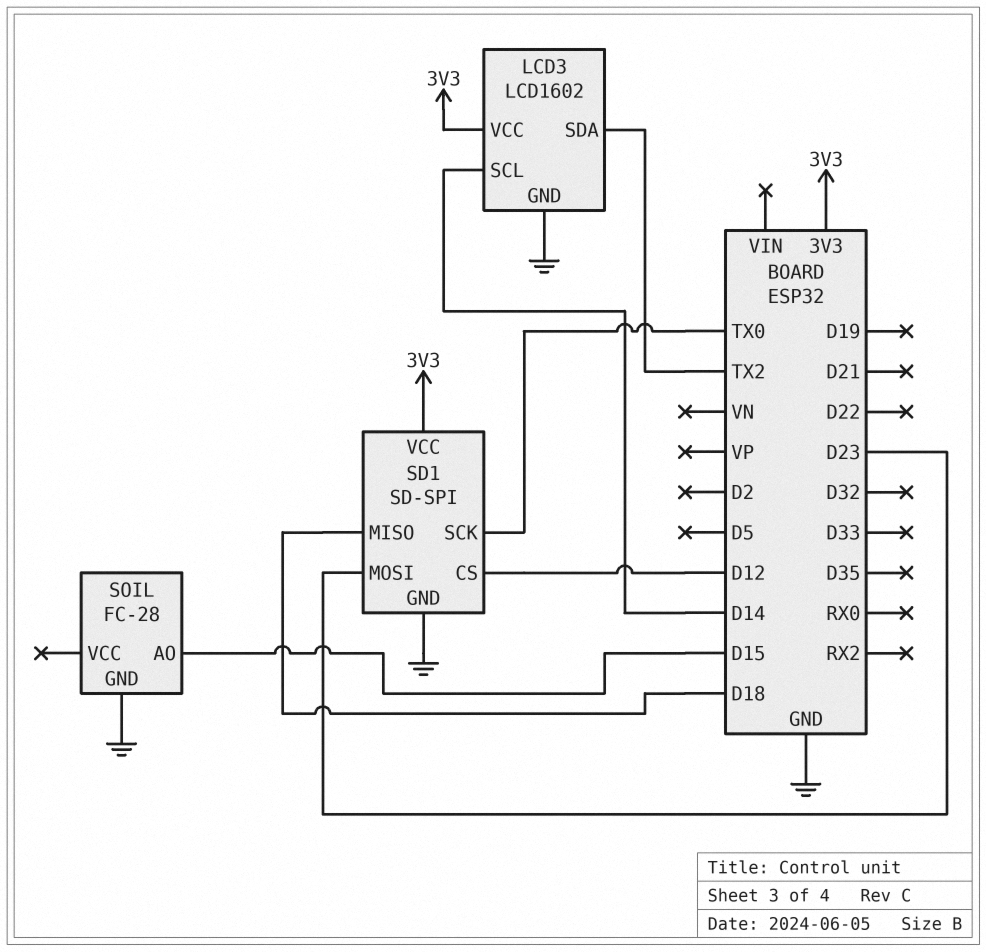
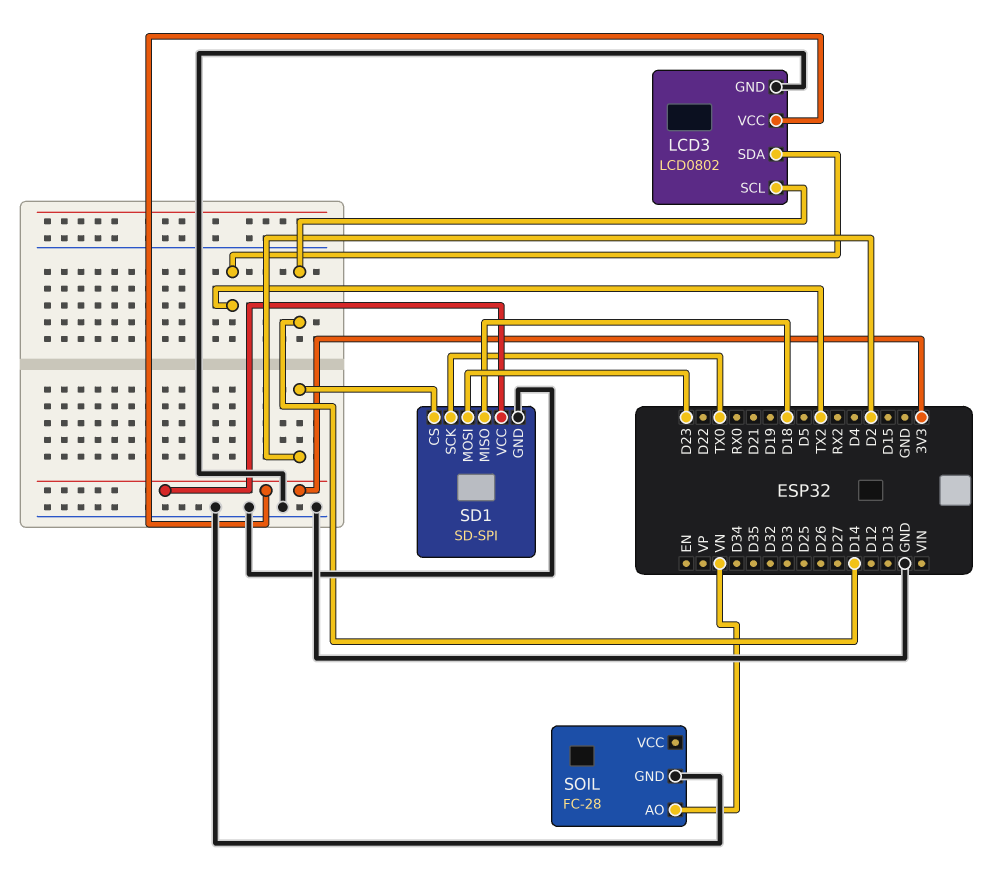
LCD3: LCD1602 -> LCD0802
SD1 pin CS: D12 -> D2
SOIL pin AO: D15 -> VN

